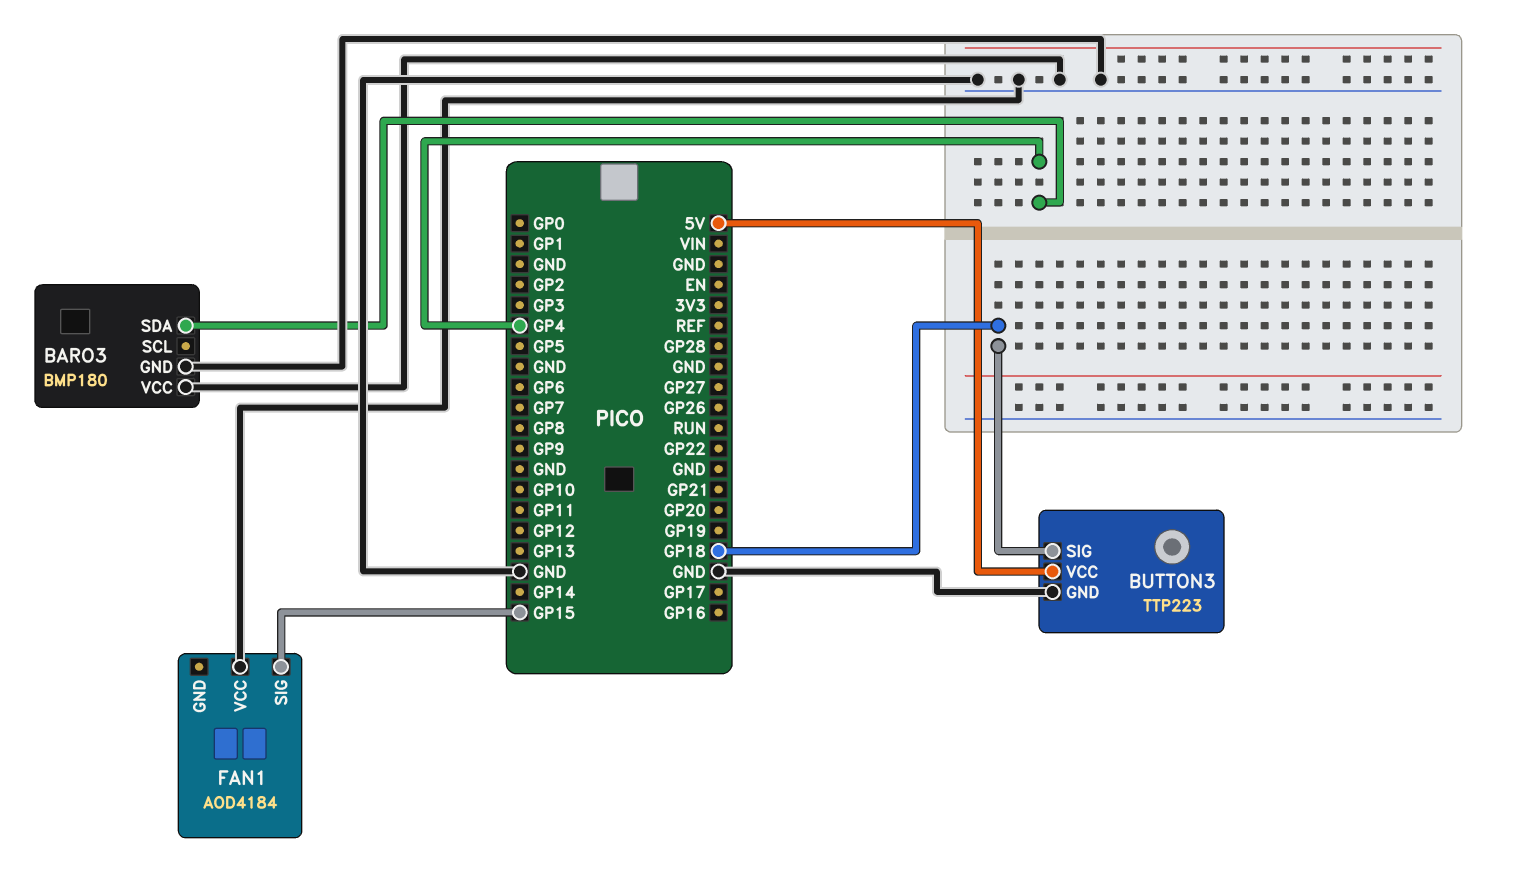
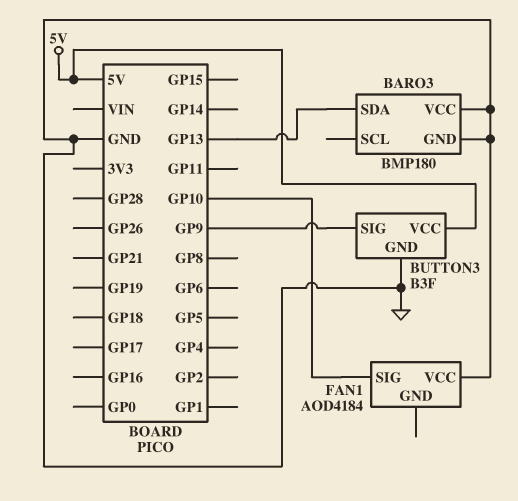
BARO3 pin SDA: GP4 -> GP13
BUTTON3: TTP223 -> B3F
BUTTON3 pin SIG: GP18 -> GP9
FAN1 pin SIG: GP15 -> GP10

